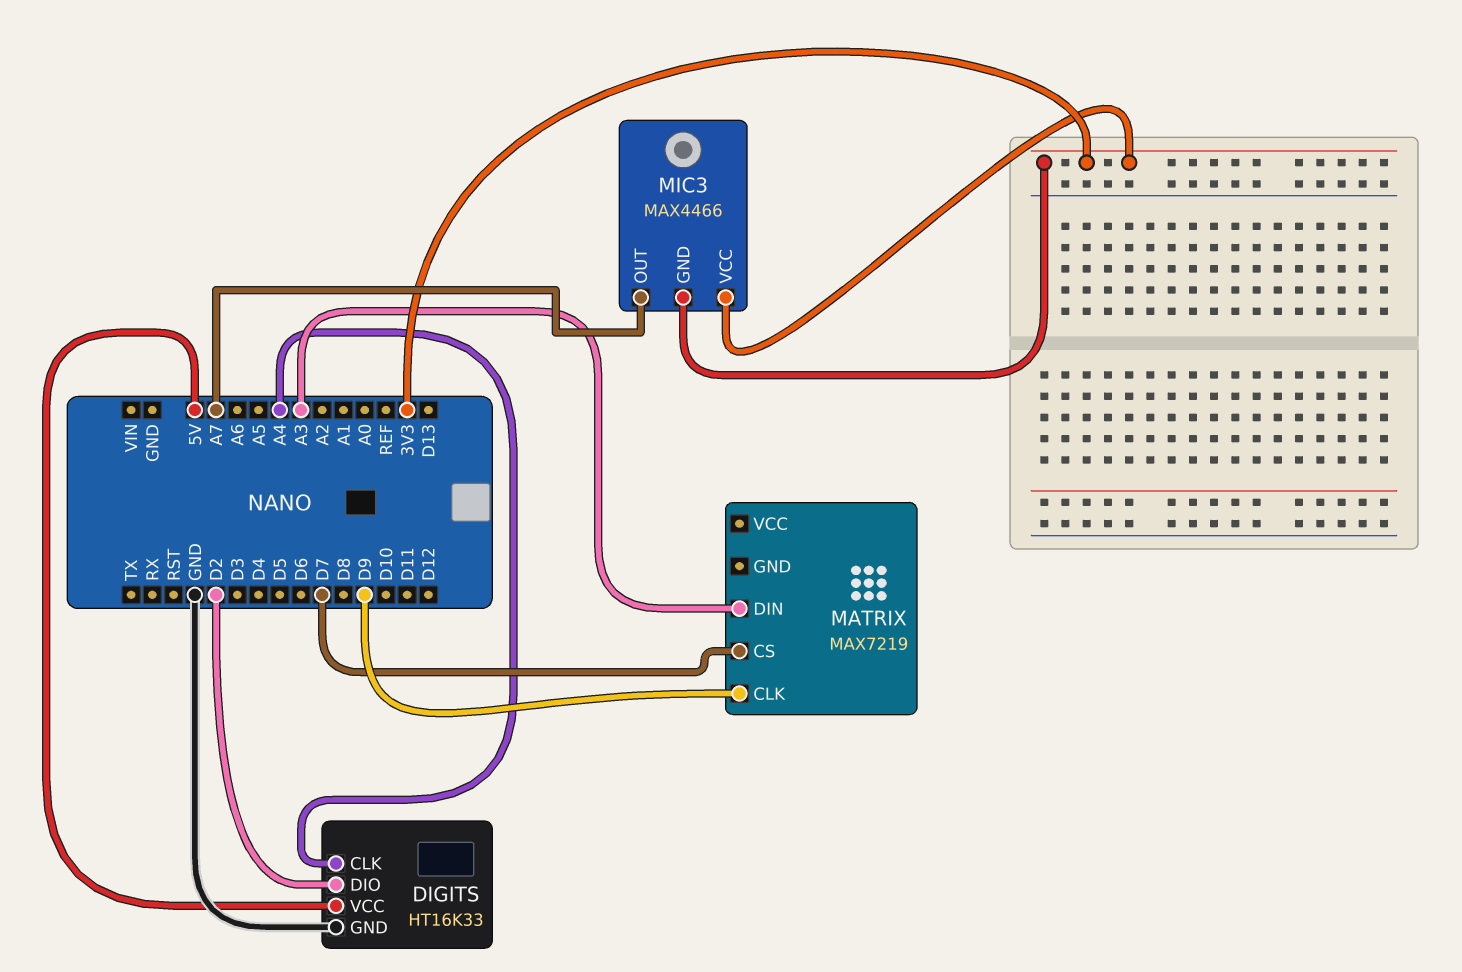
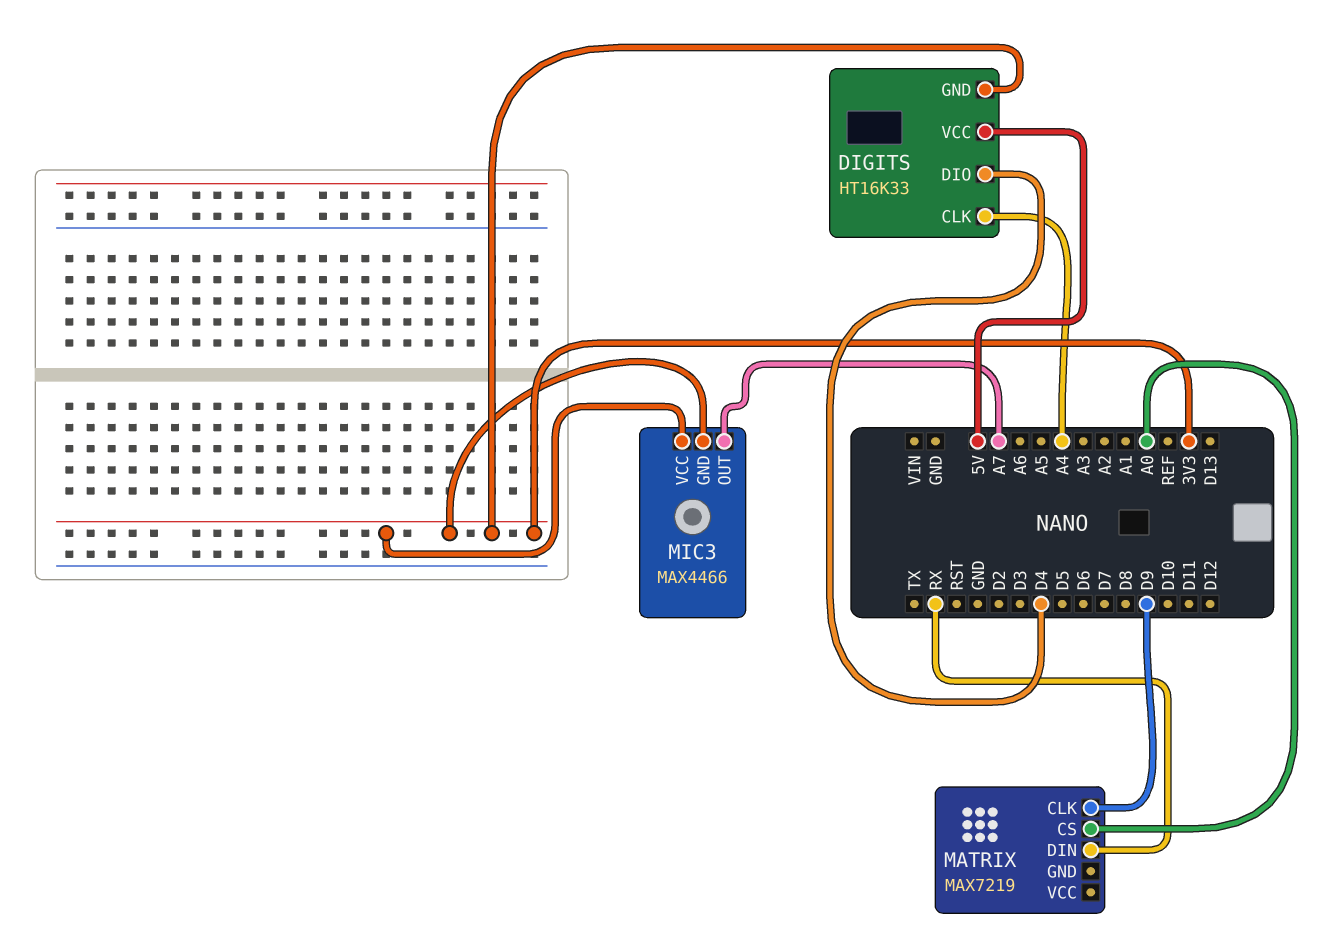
DIGITS pin DIO: D2 -> D4
DIGITS pin GND: GND -> 3V3
MATRIX pin CS: D7 -> A0
MATRIX pin DIN: A3 -> RX

